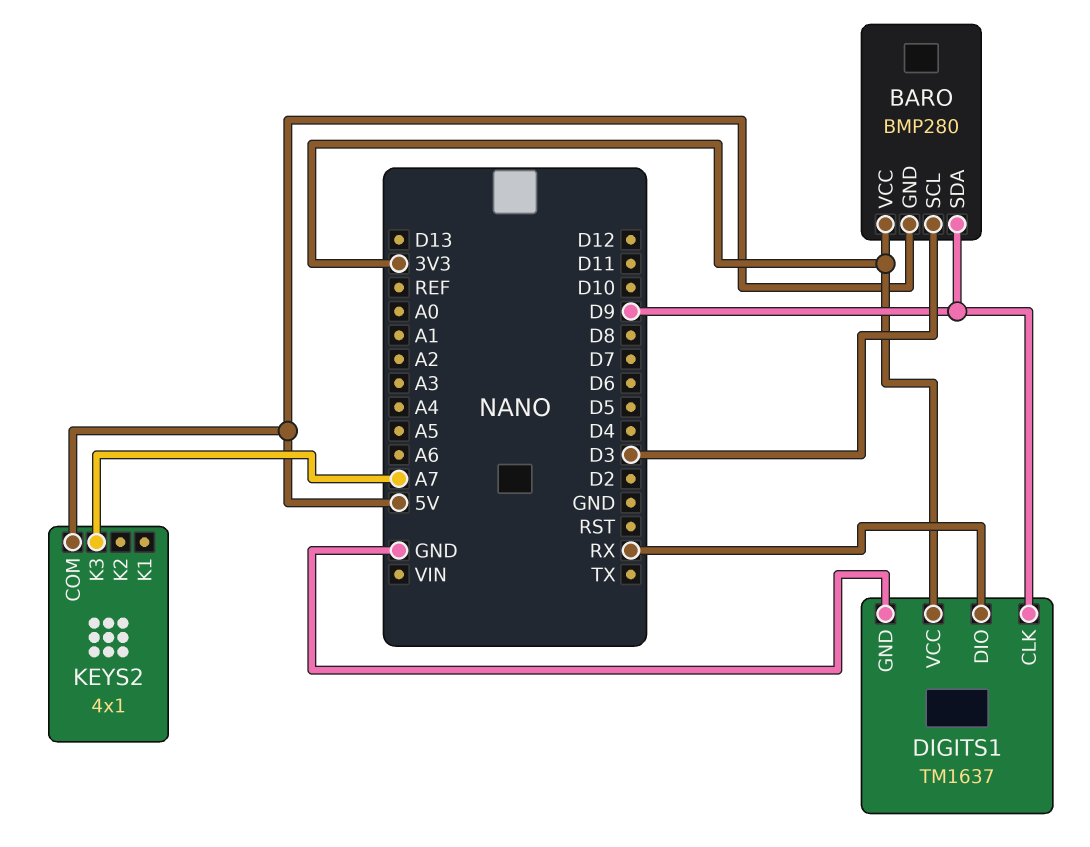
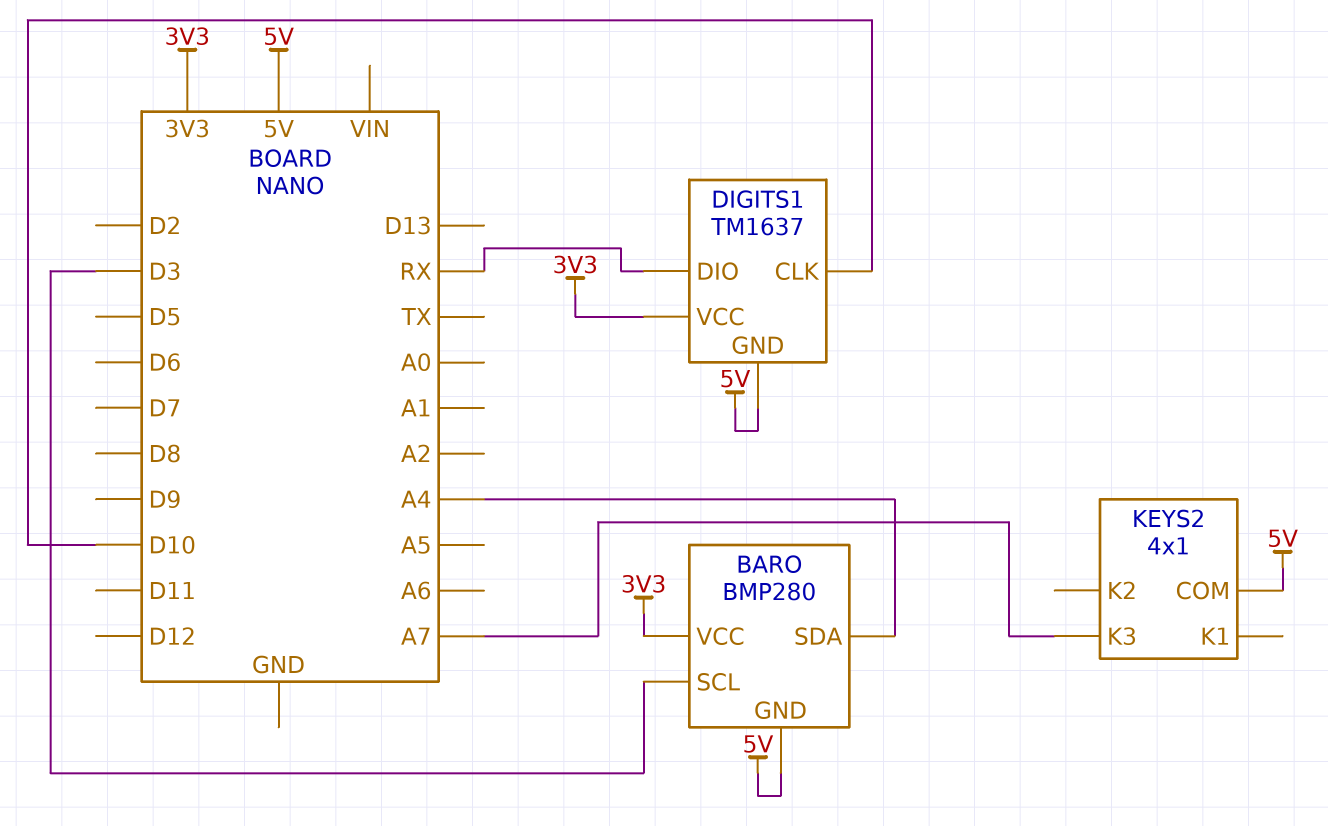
BARO pin SDA: D9 -> A4
DIGITS1 pin CLK: D9 -> D10
DIGITS1 pin GND: GND -> 5V

